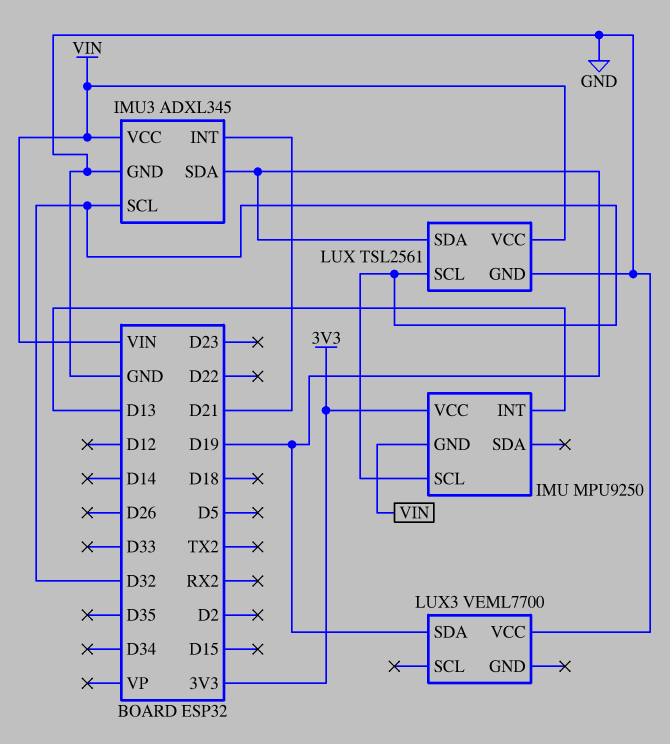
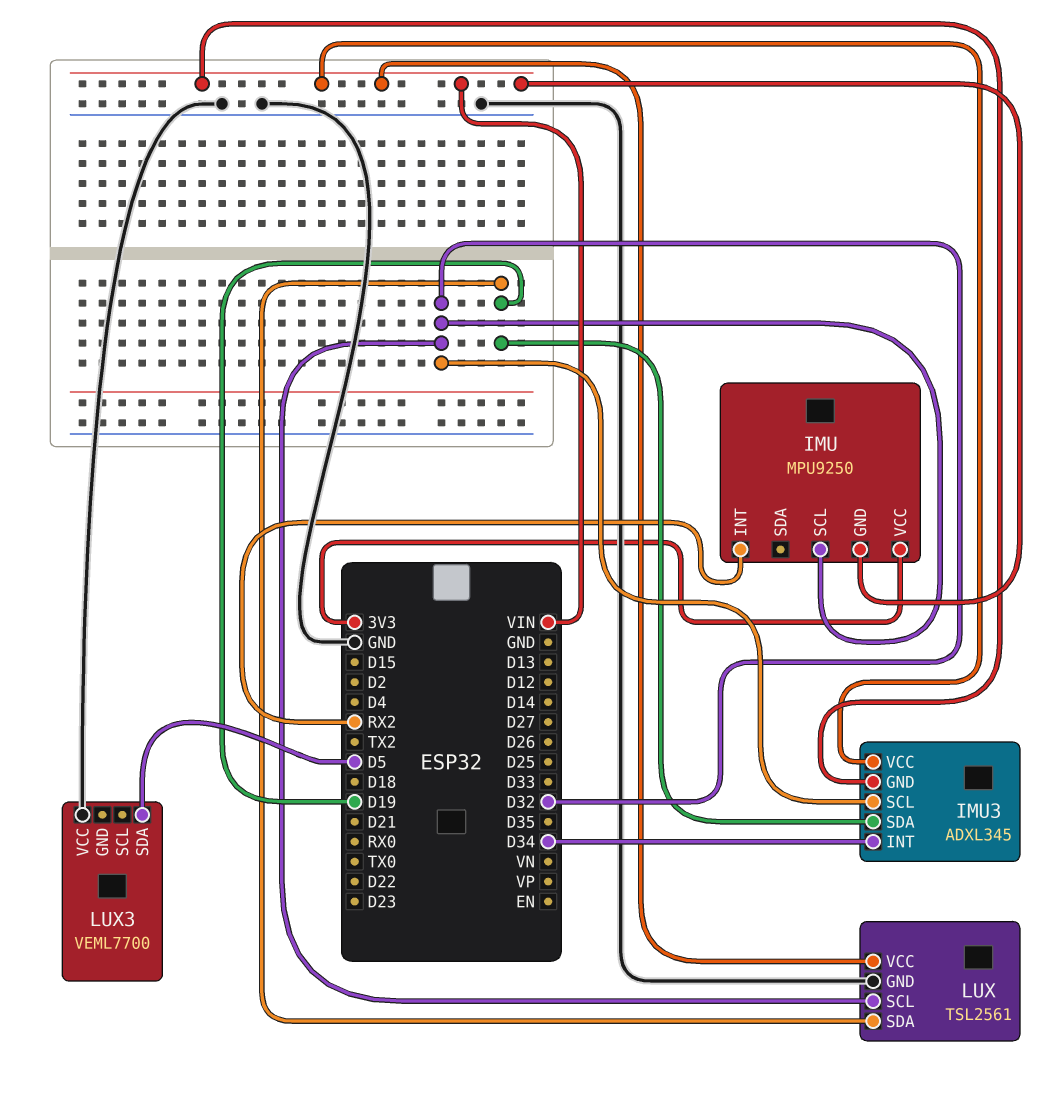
IMU pin INT: D13 -> RX2
IMU3 pin GND: GND -> VIN
IMU3 pin INT: D21 -> D34
LUX3 pin SDA: D19 -> D5

